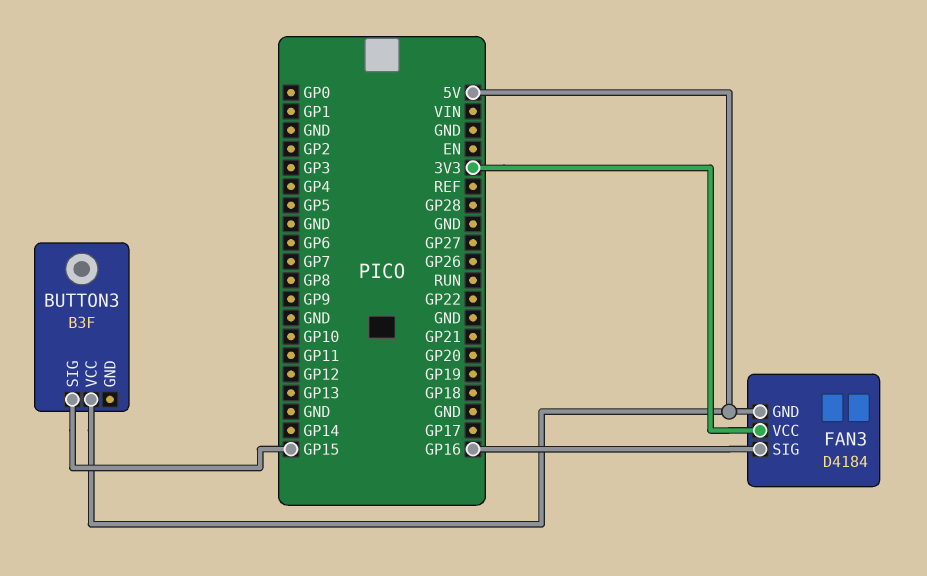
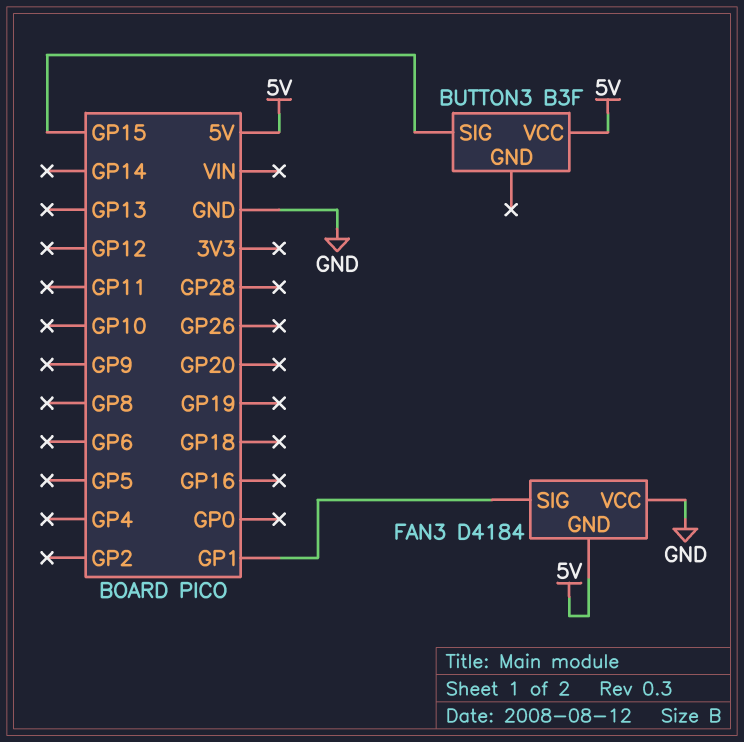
FAN3 pin SIG: GP16 -> GP1
FAN3 pin VCC: 3V3 -> GND

